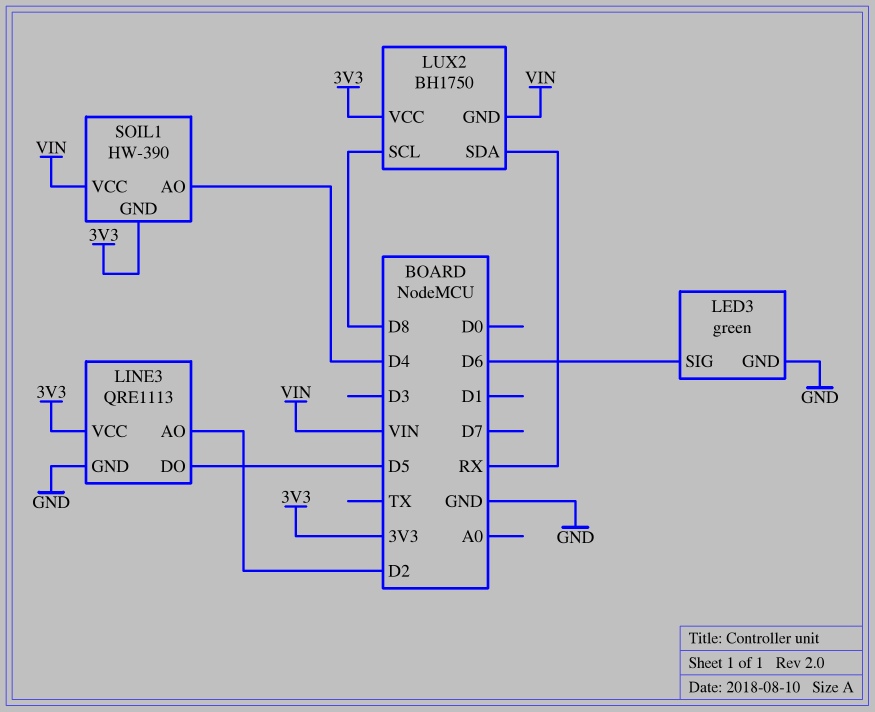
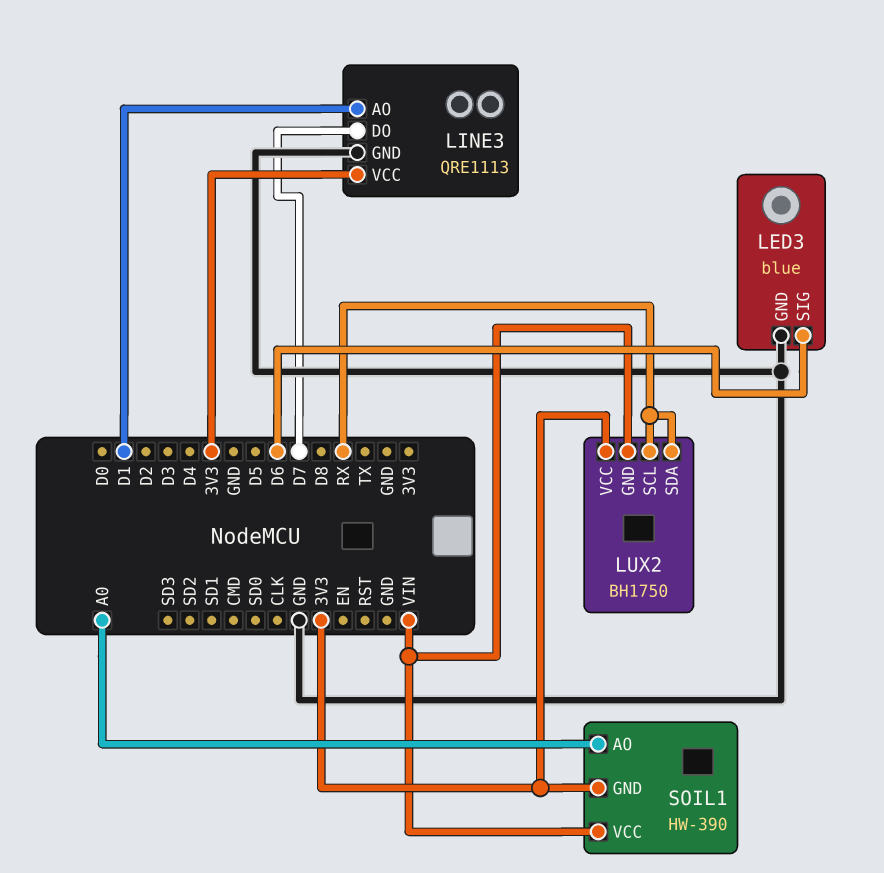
LED3: green -> blue
LINE3 pin AO: D2 -> D1
LINE3 pin DO: D5 -> D7
LUX2 pin SCL: D8 -> RX
SOIL1 pin AO: D4 -> A0

